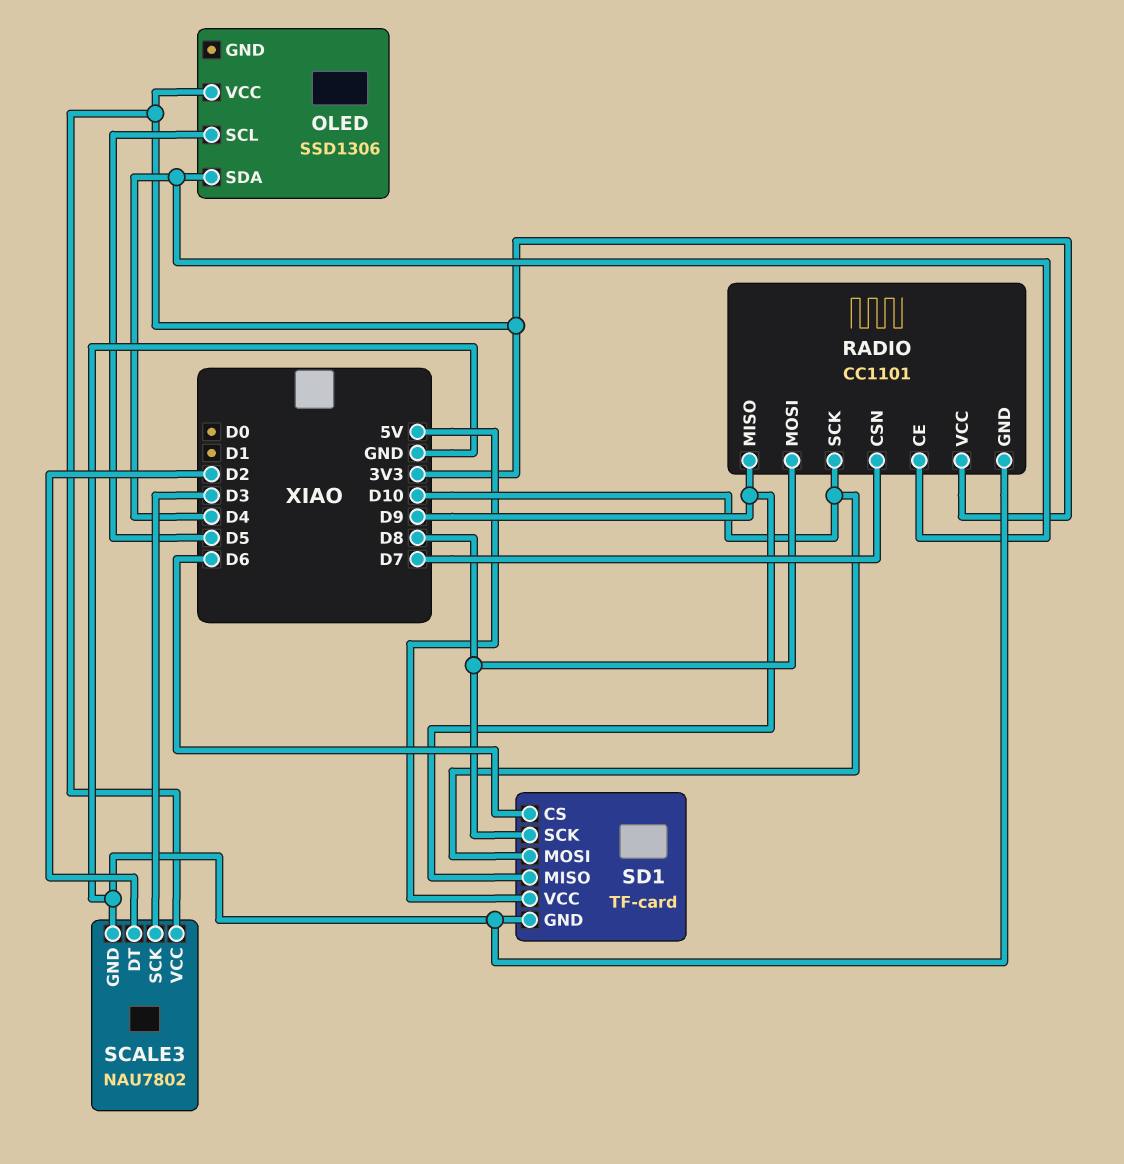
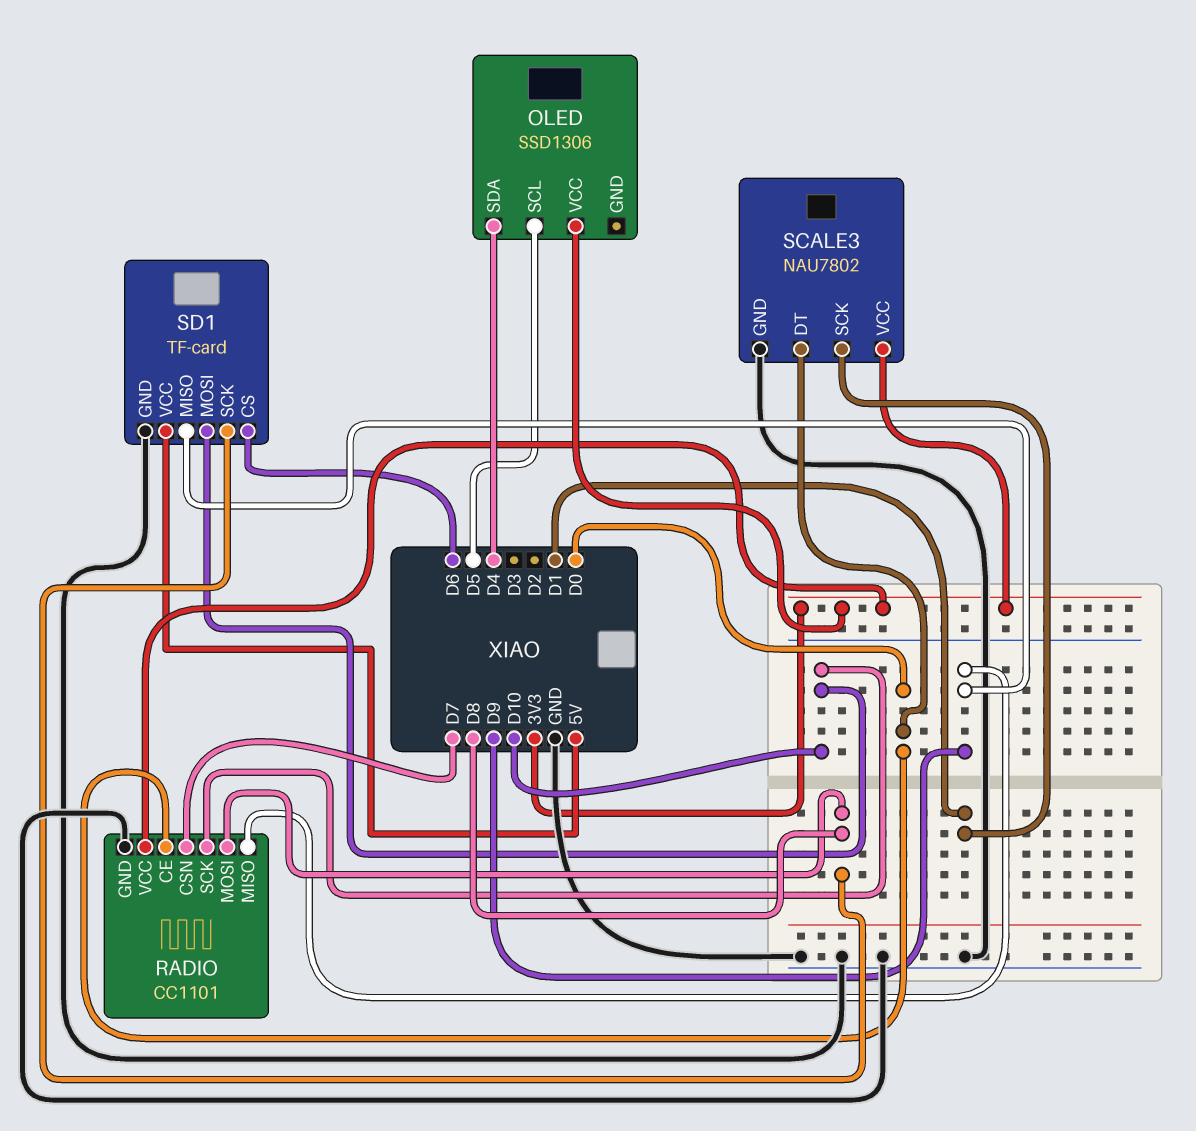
RADIO pin CE: D4 -> D0
SCALE3 pin DT: D2 -> D0
SCALE3 pin SCK: D3 -> D1

